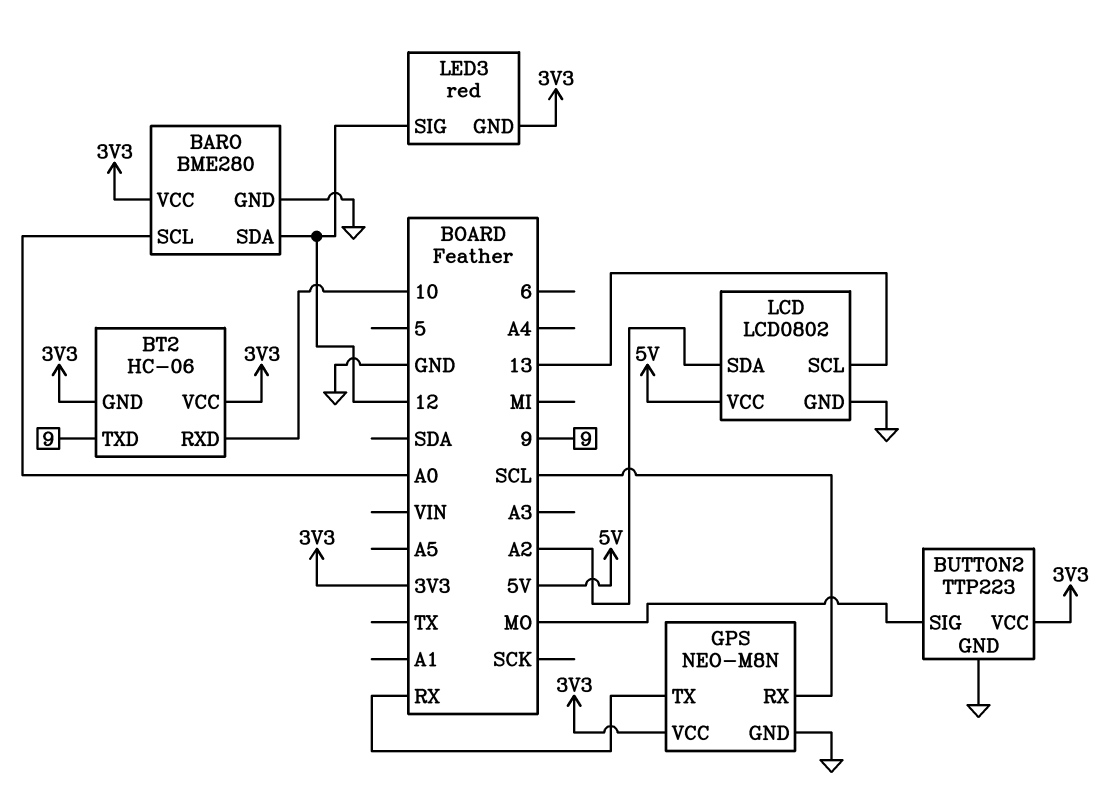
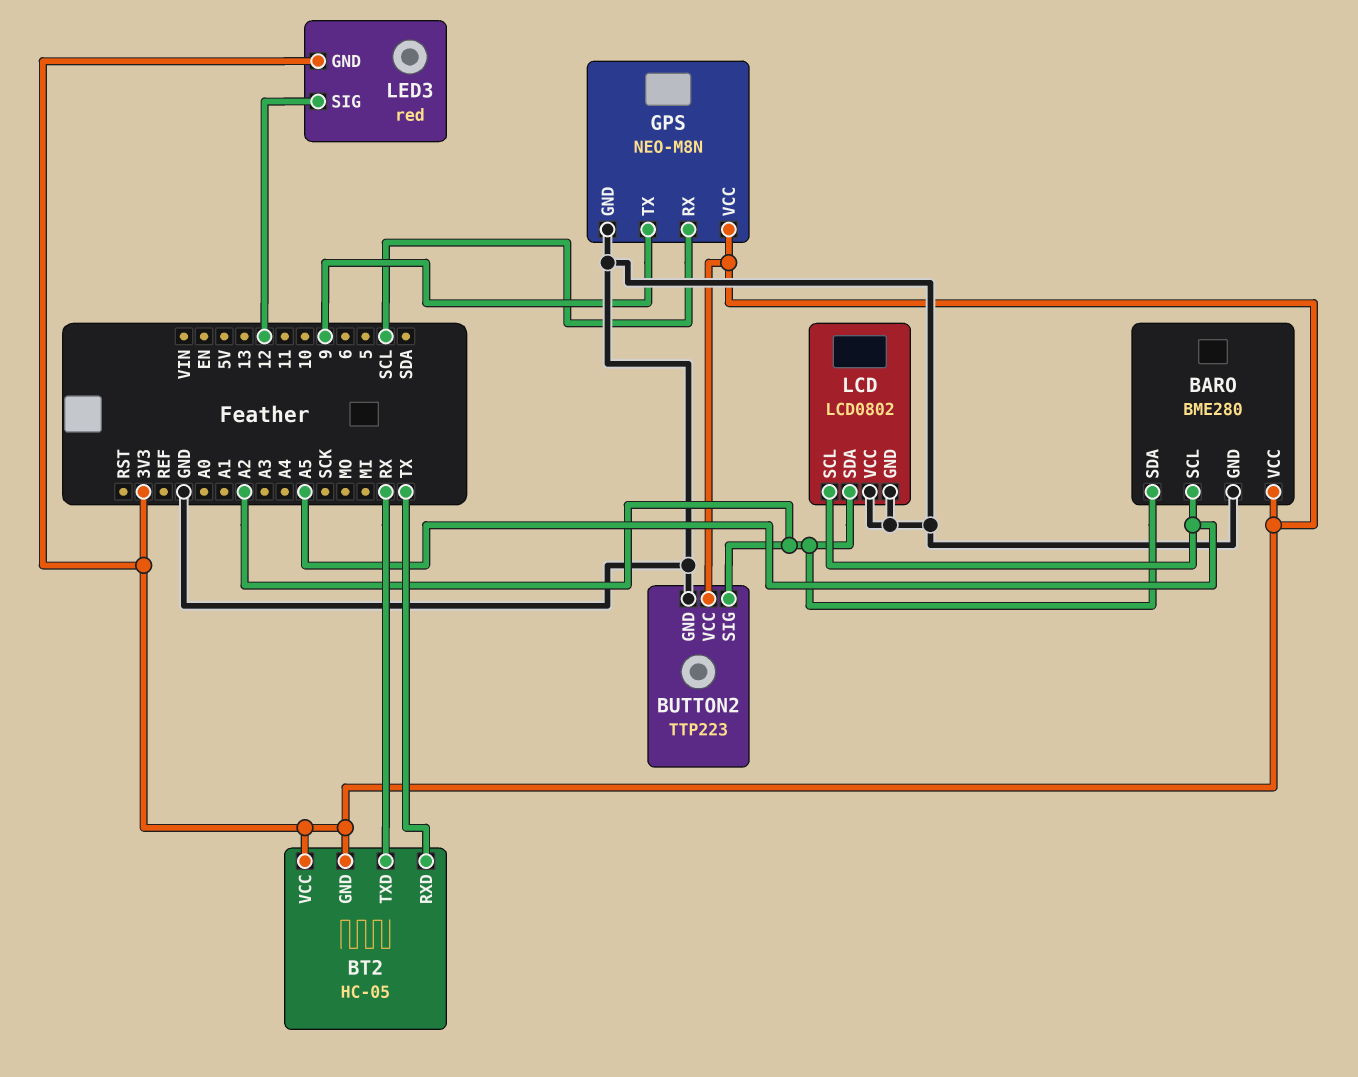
BARO pin SCL: A0 -> A5
BARO pin SDA: 12 -> A2
BT2: HC-06 -> HC-05
BT2 pin RXD: 10 -> TX
BT2 pin TXD: 9 -> RX
BUTTON2 pin SIG: MO -> A2
GPS pin TX: RX -> 9
LCD pin SCL: 13 -> A5
LCD pin VCC: 5V -> GND

